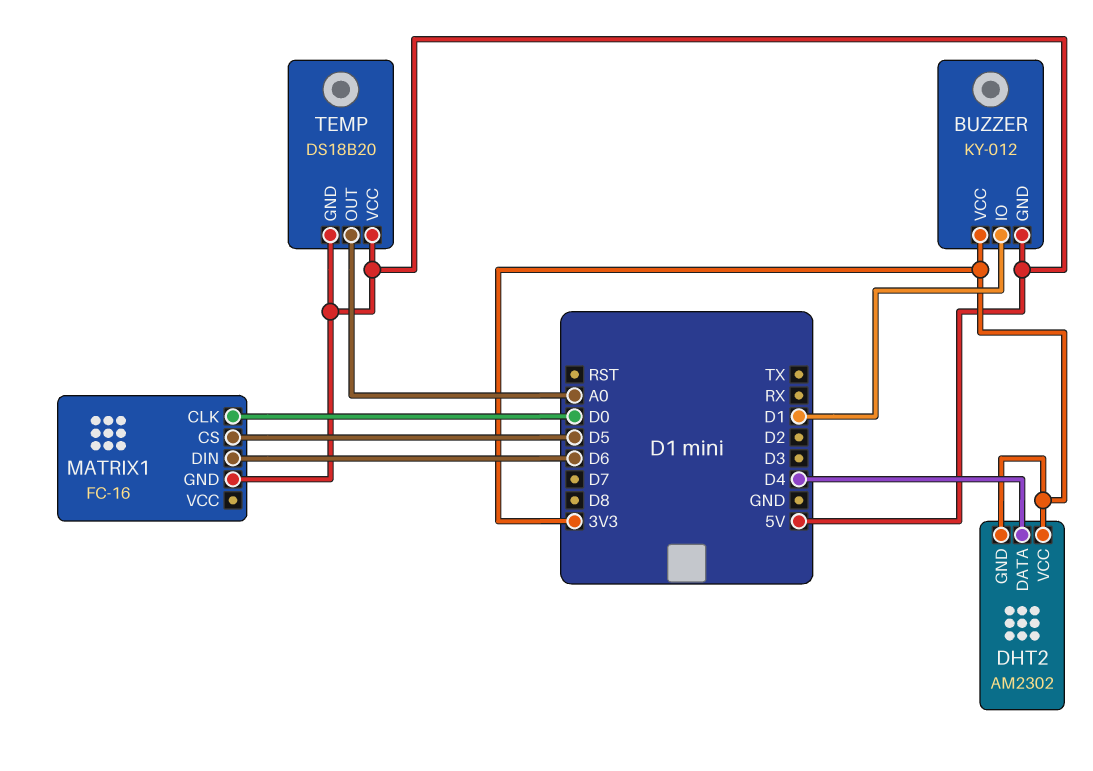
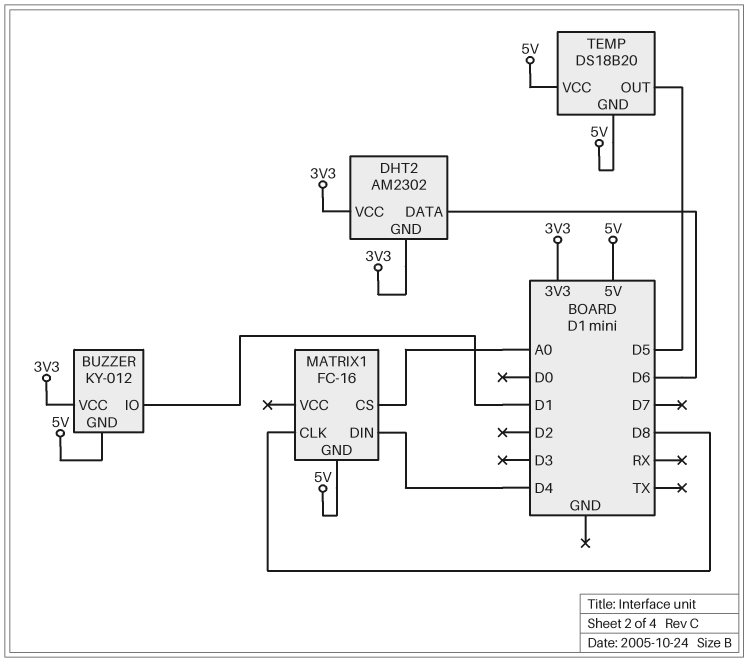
DHT2 pin DATA: D4 -> D6
MATRIX1 pin CLK: D0 -> D8
MATRIX1 pin CS: D5 -> A0
MATRIX1 pin DIN: D6 -> D4
TEMP pin OUT: A0 -> D5

